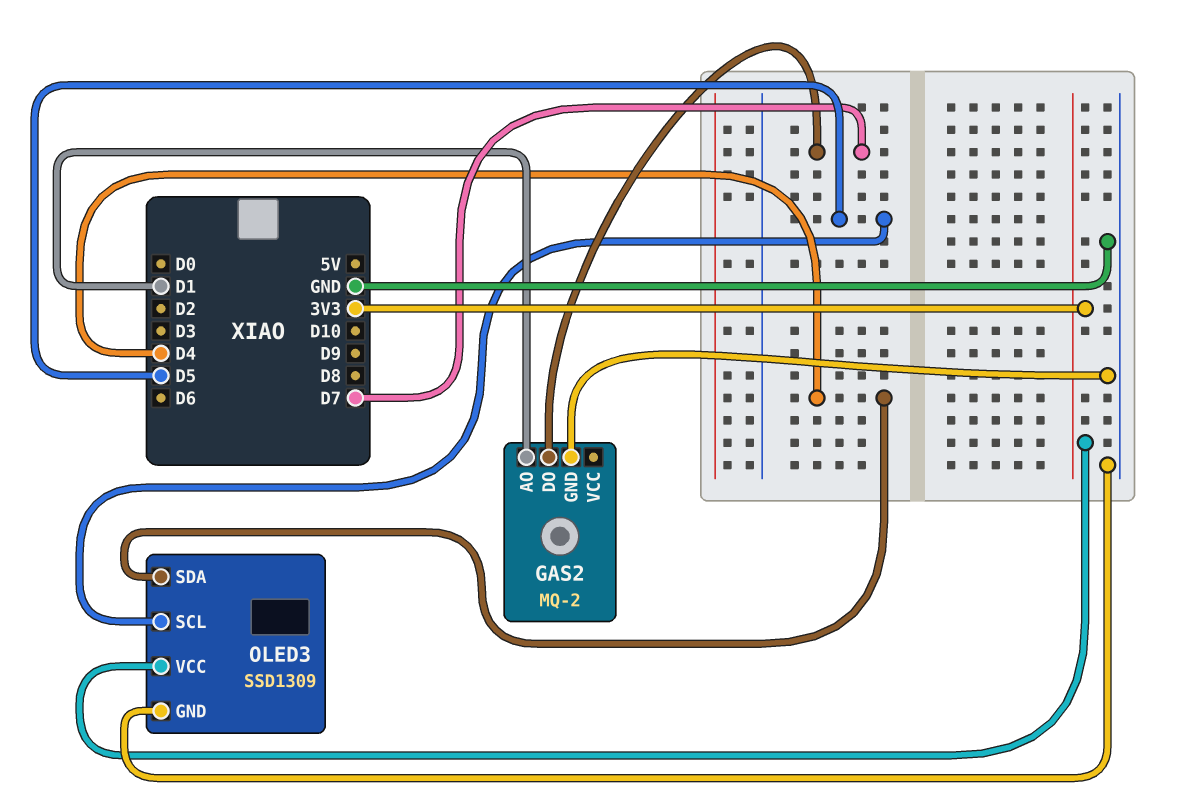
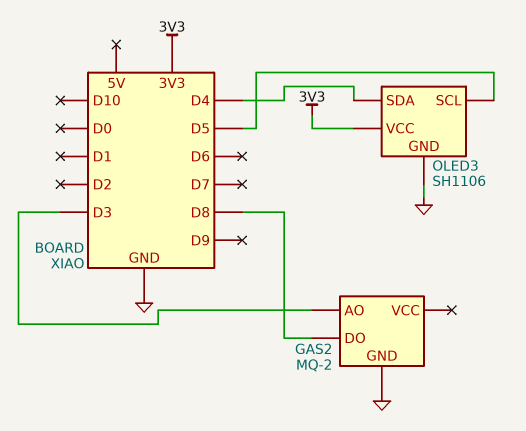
GAS2 pin AO: D1 -> D3
GAS2 pin DO: D7 -> D8
OLED3: SSD1309 -> SH1106

